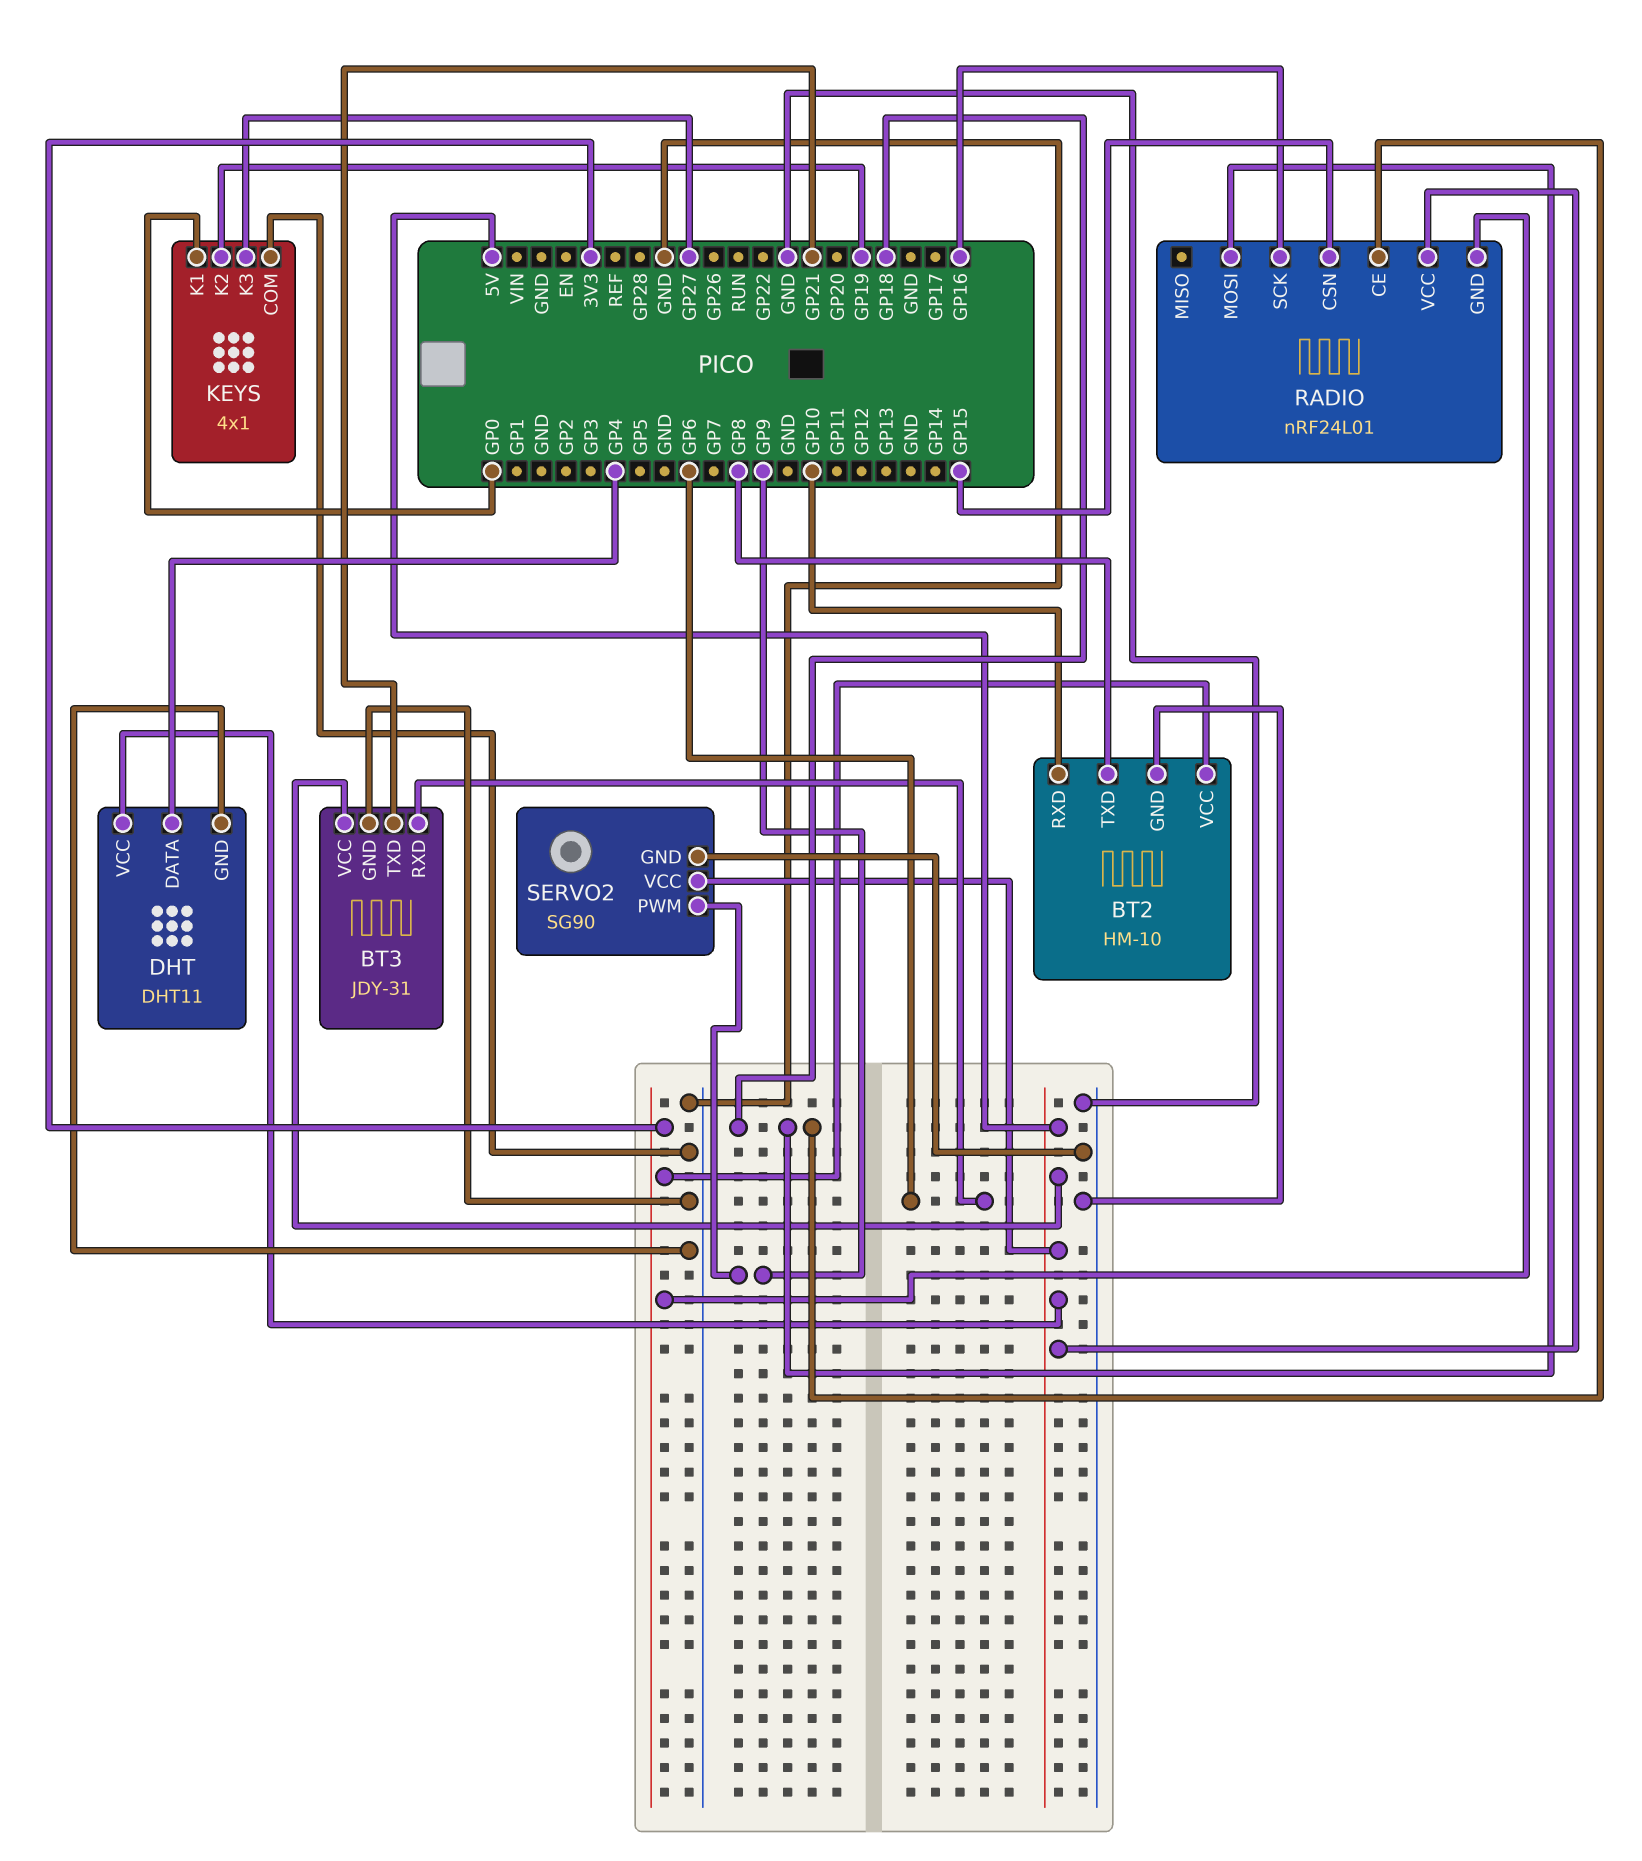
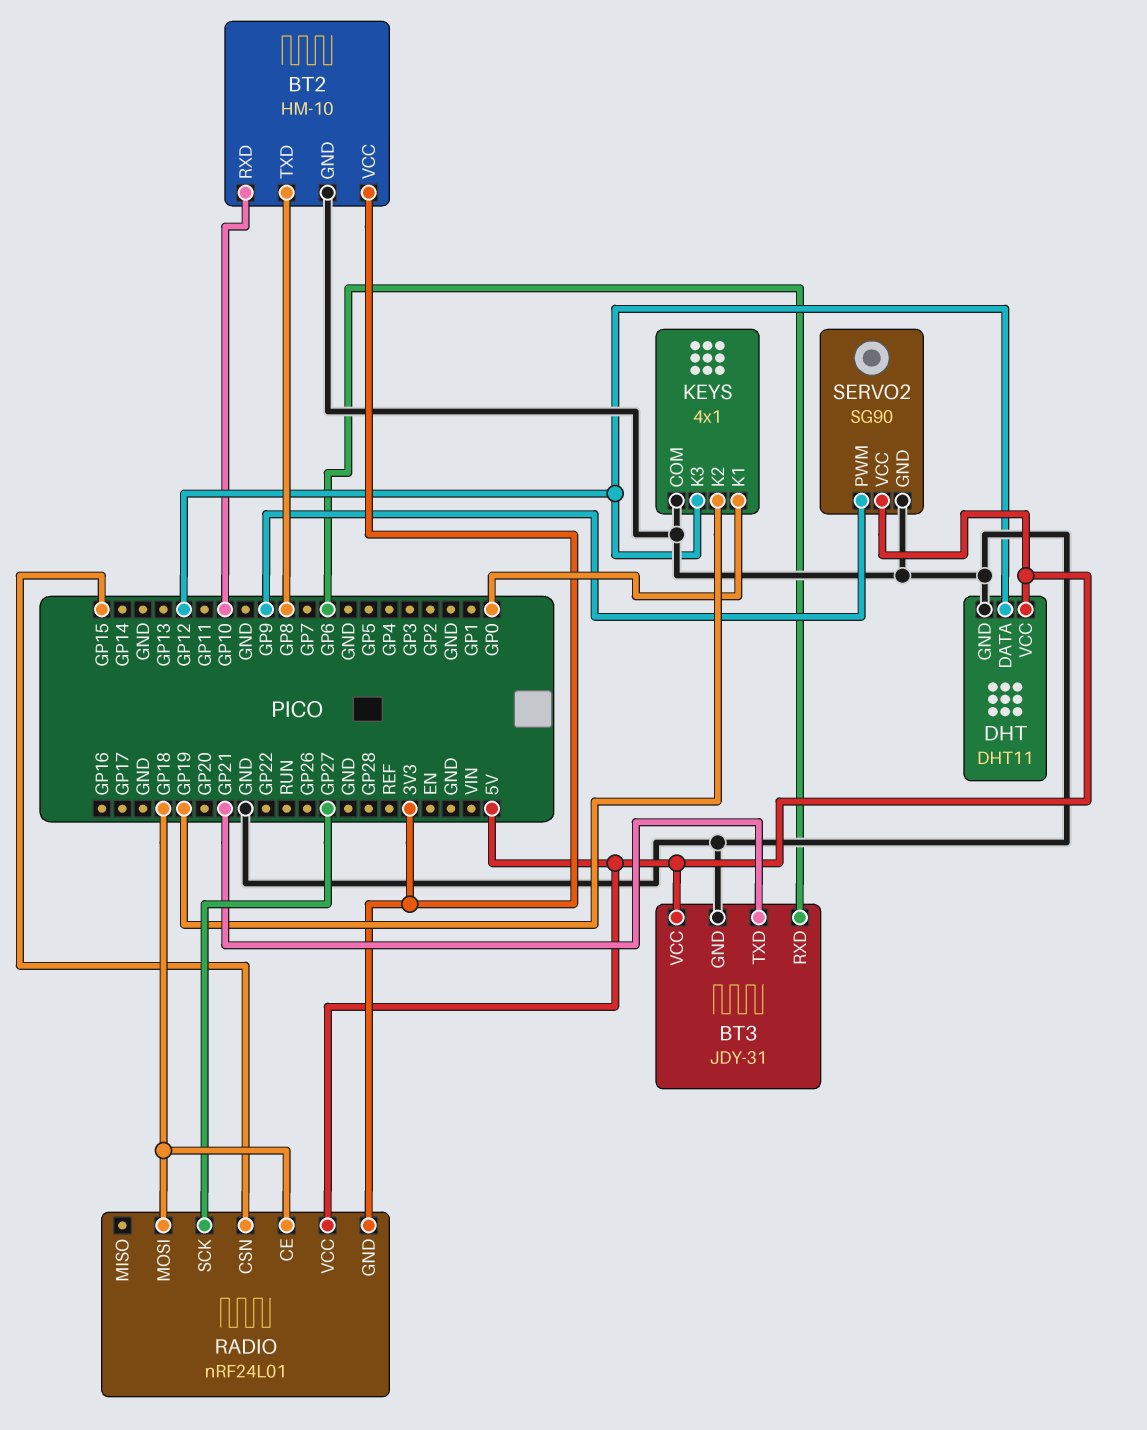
DHT pin DATA: GP4 -> GP12
KEYS pin K3: GP27 -> GP12
RADIO pin SCK: GP16 -> GP27

